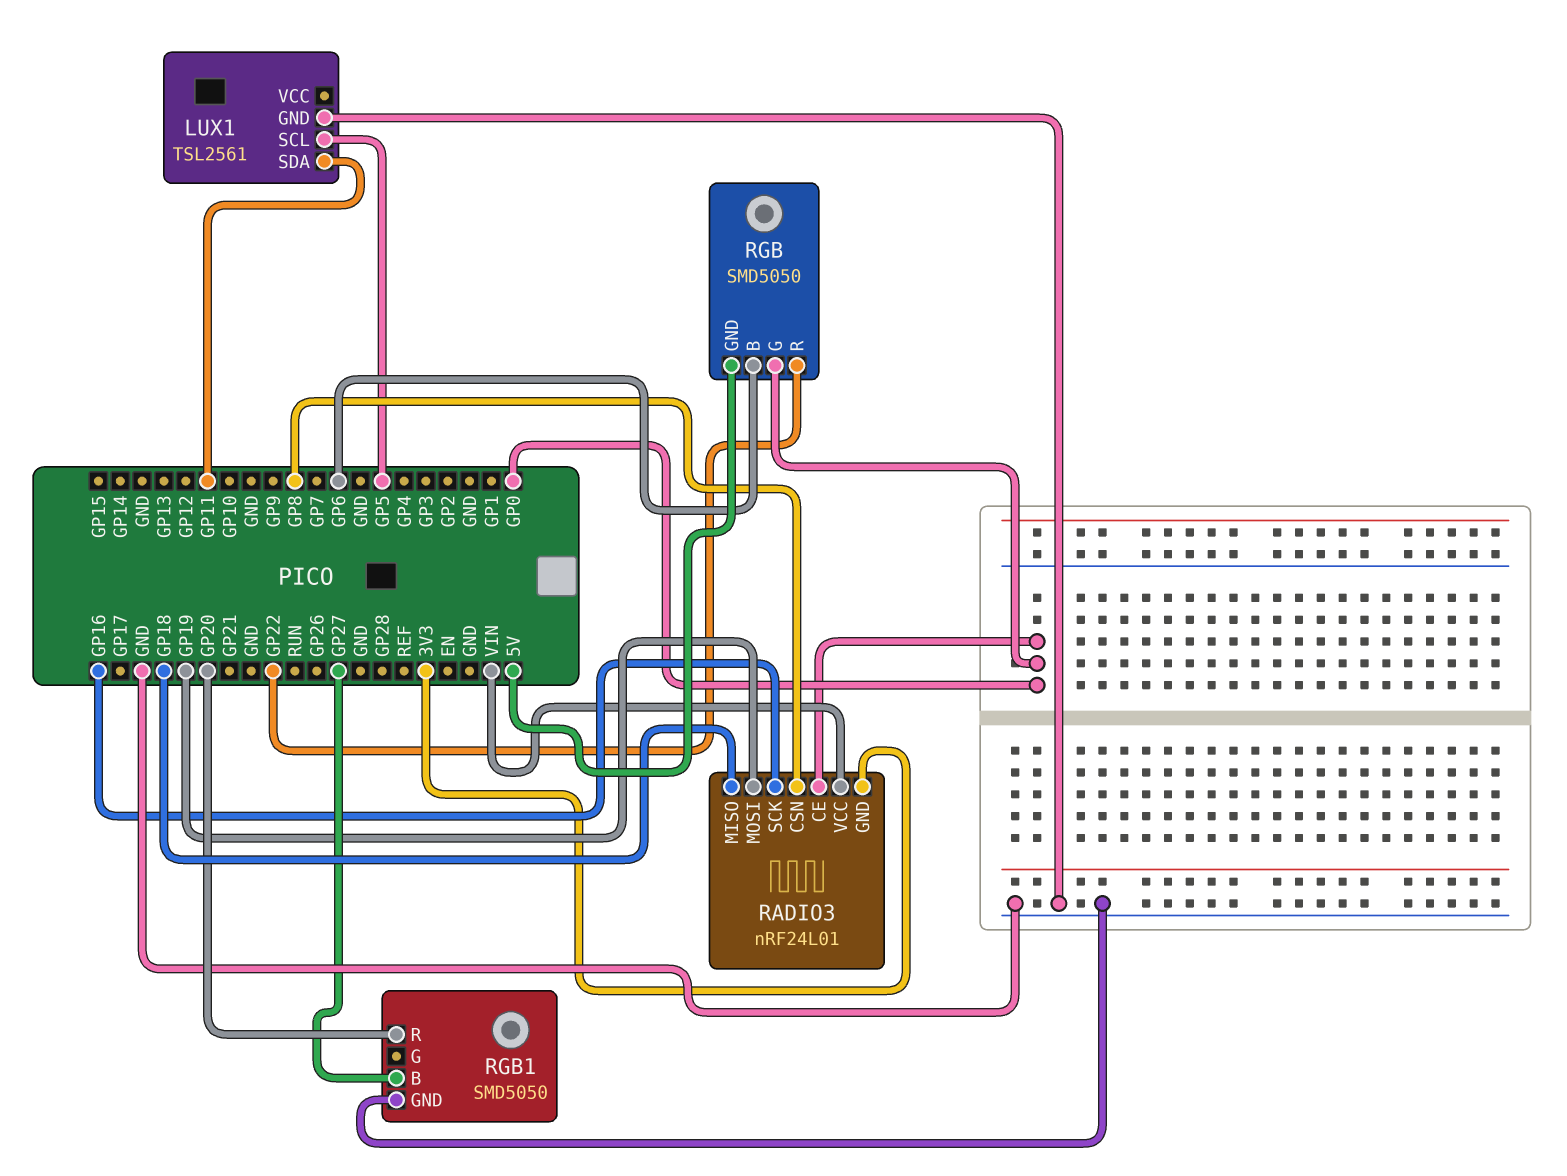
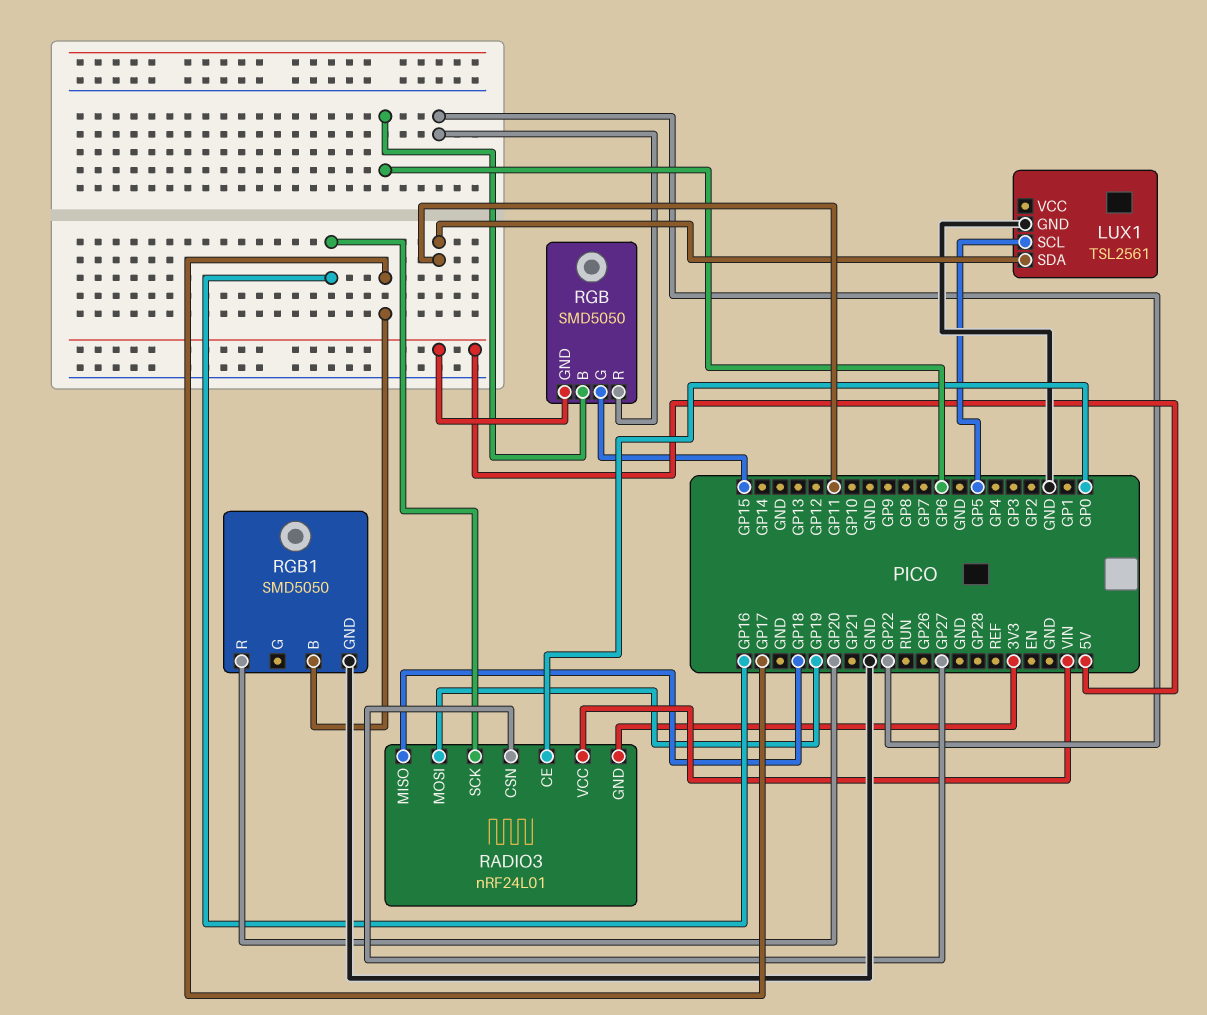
RADIO3 pin CSN: GP8 -> GP27
RGB pin G: GP0 -> GP15
RGB1 pin B: GP27 -> GP17

